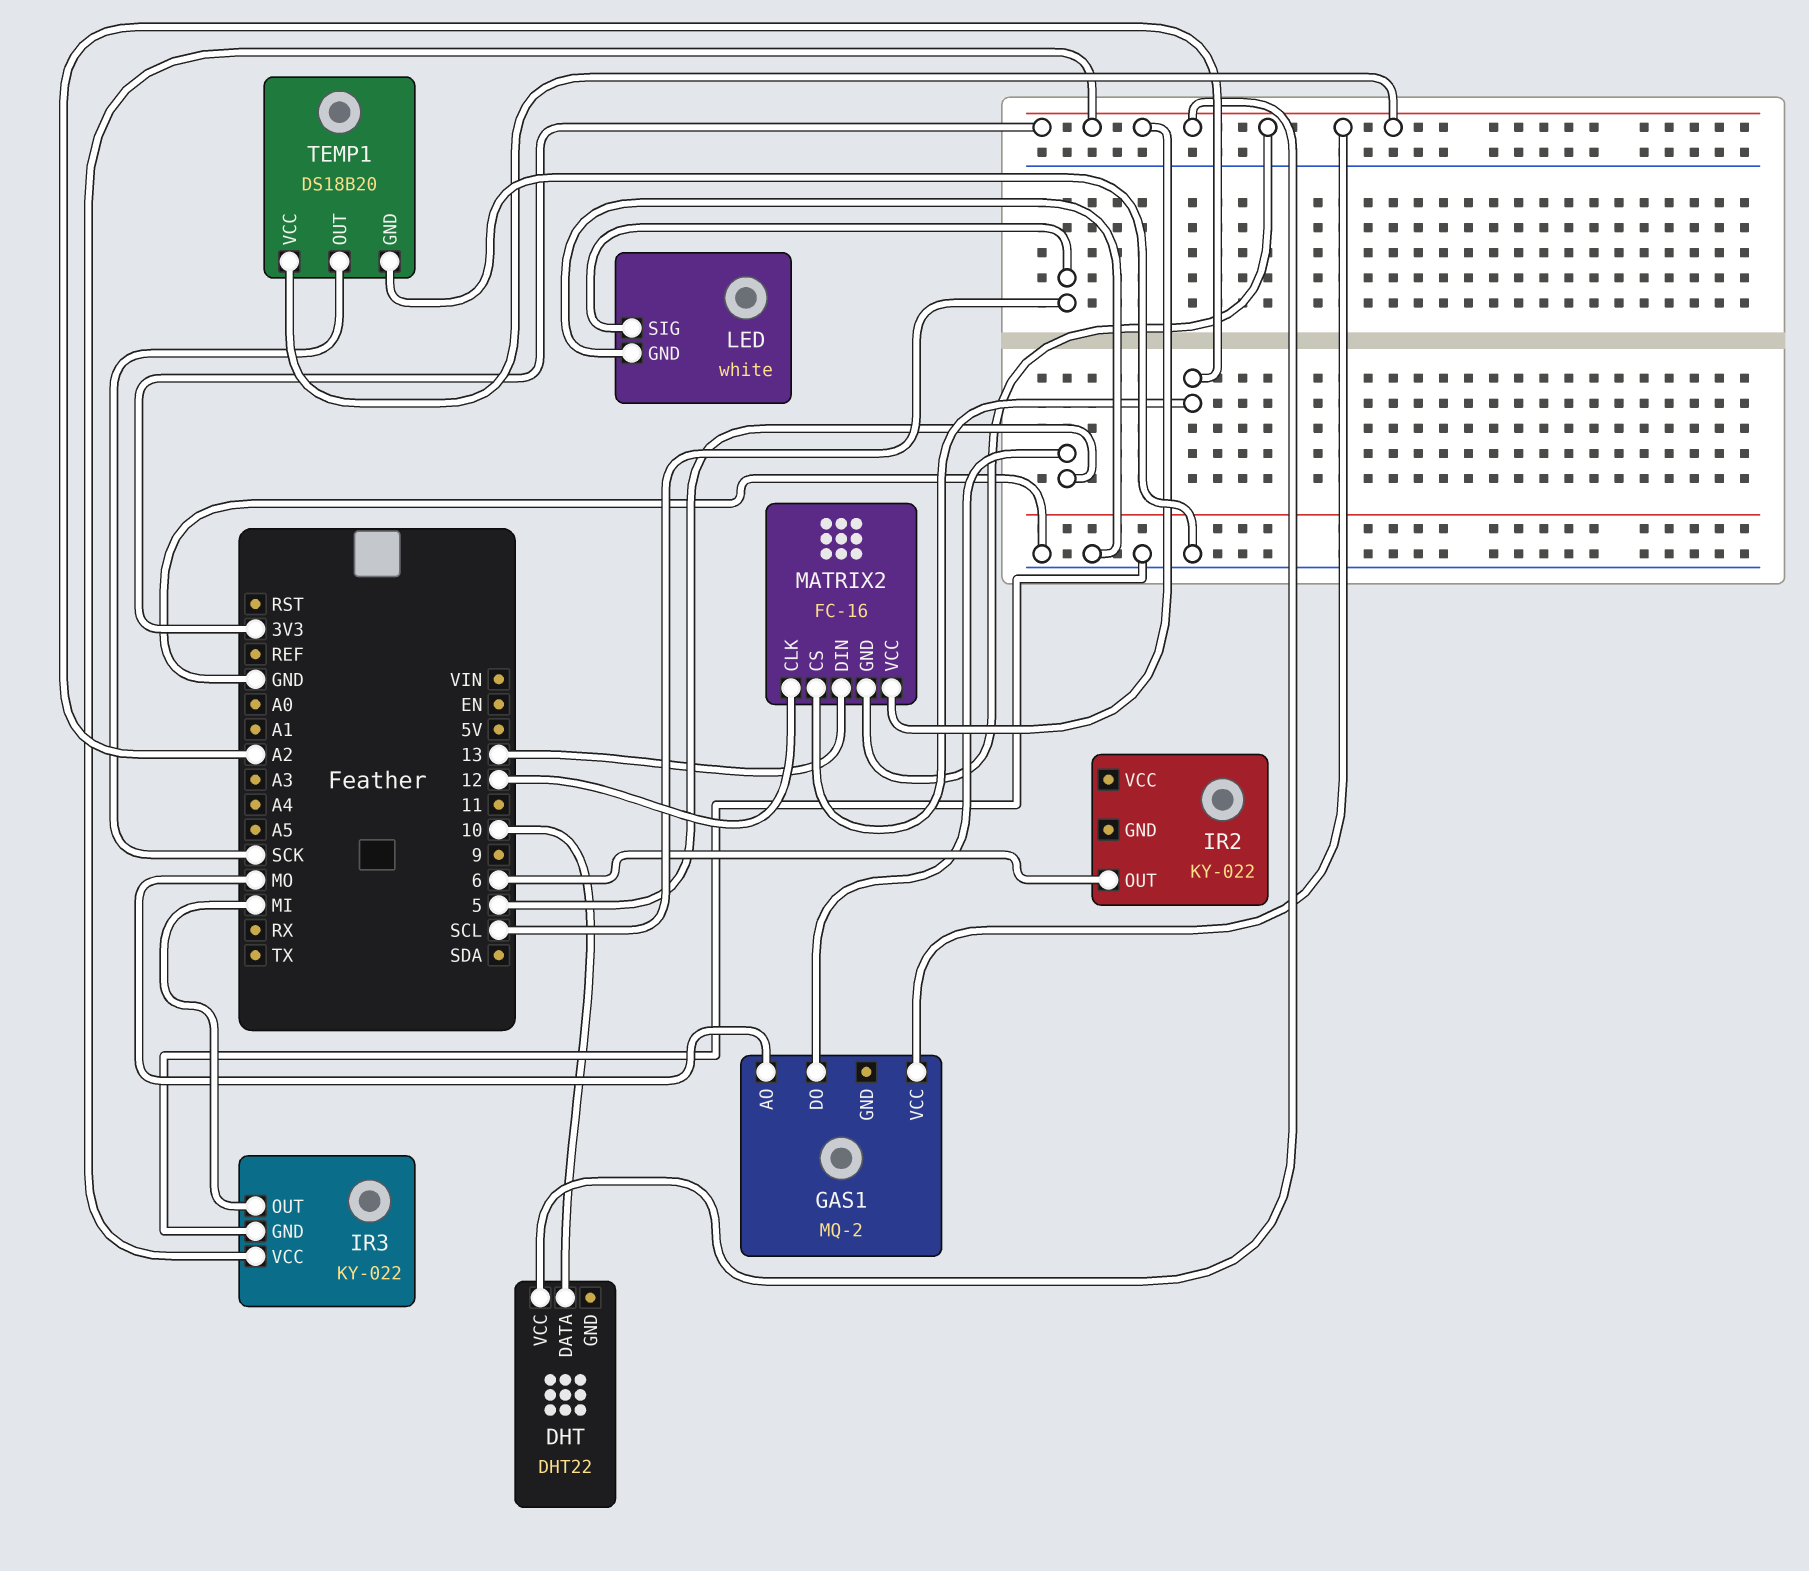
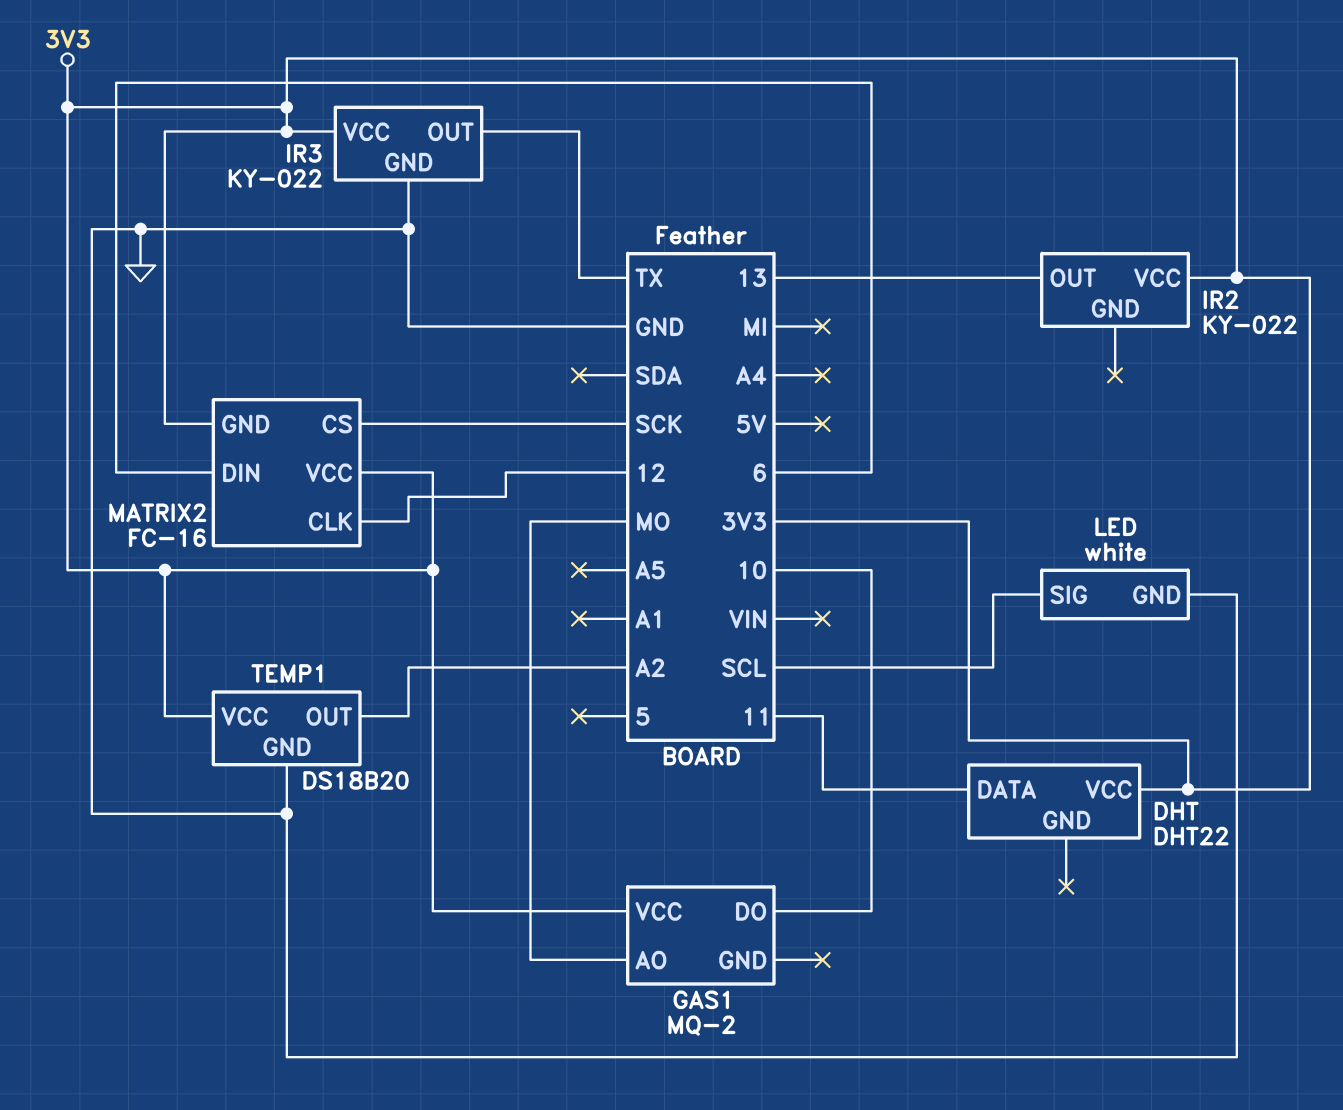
DHT pin DATA: 10 -> 11
GAS1 pin DO: 5 -> 10
IR2 pin OUT: 6 -> 13
IR2 pin VCC: none -> 3V3
IR3 pin OUT: MI -> TX
MATRIX2 pin CS: A2 -> SCK
MATRIX2 pin DIN: 13 -> 6
TEMP1 pin OUT: SCK -> A2

